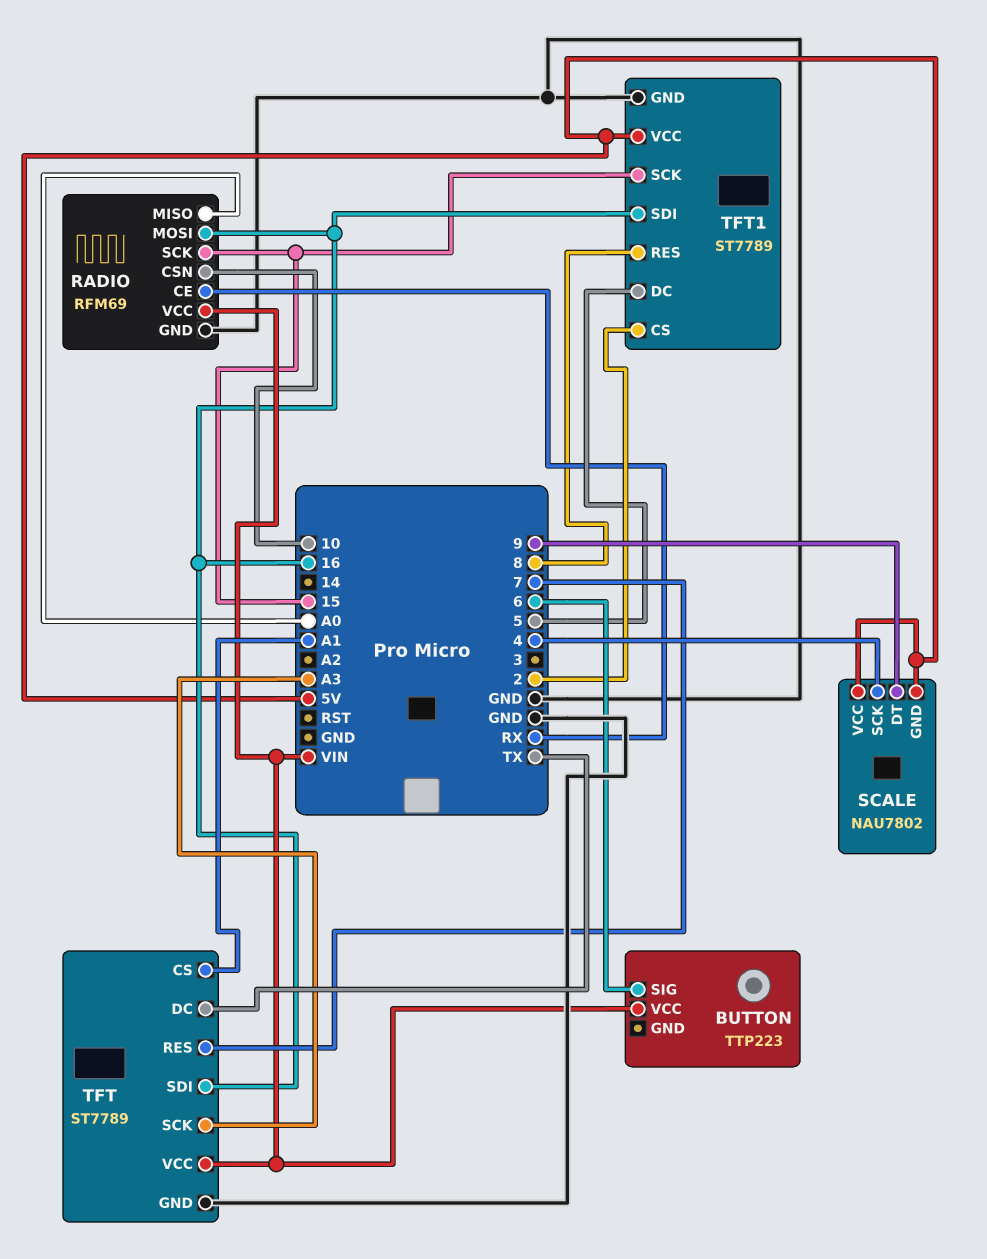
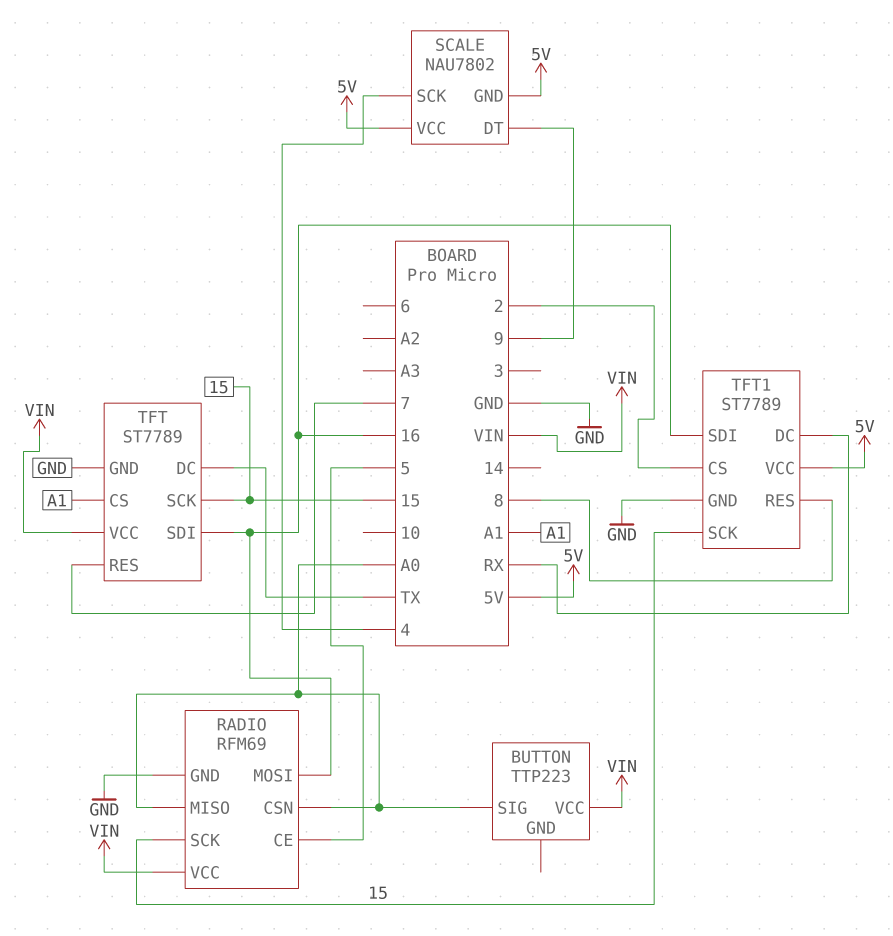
BUTTON pin SIG: 6 -> A0
RADIO pin CE: RX -> 5
RADIO pin CSN: 10 -> A0
TFT pin SCK: A3 -> 15
TFT1 pin DC: 5 -> RX

